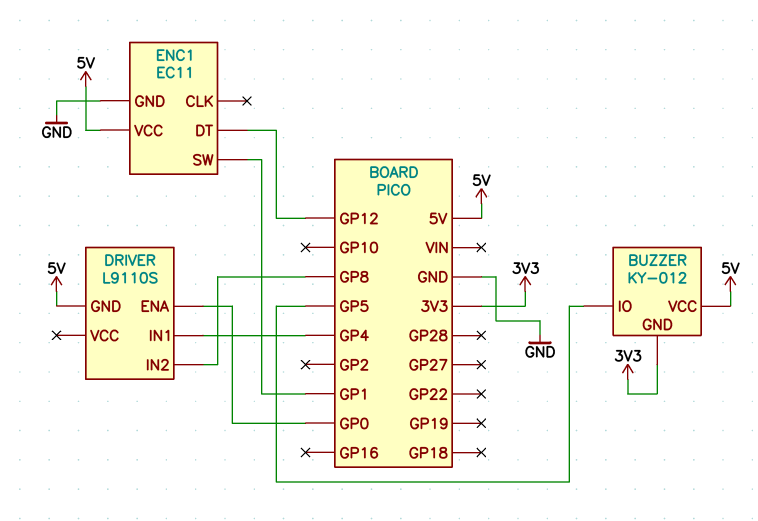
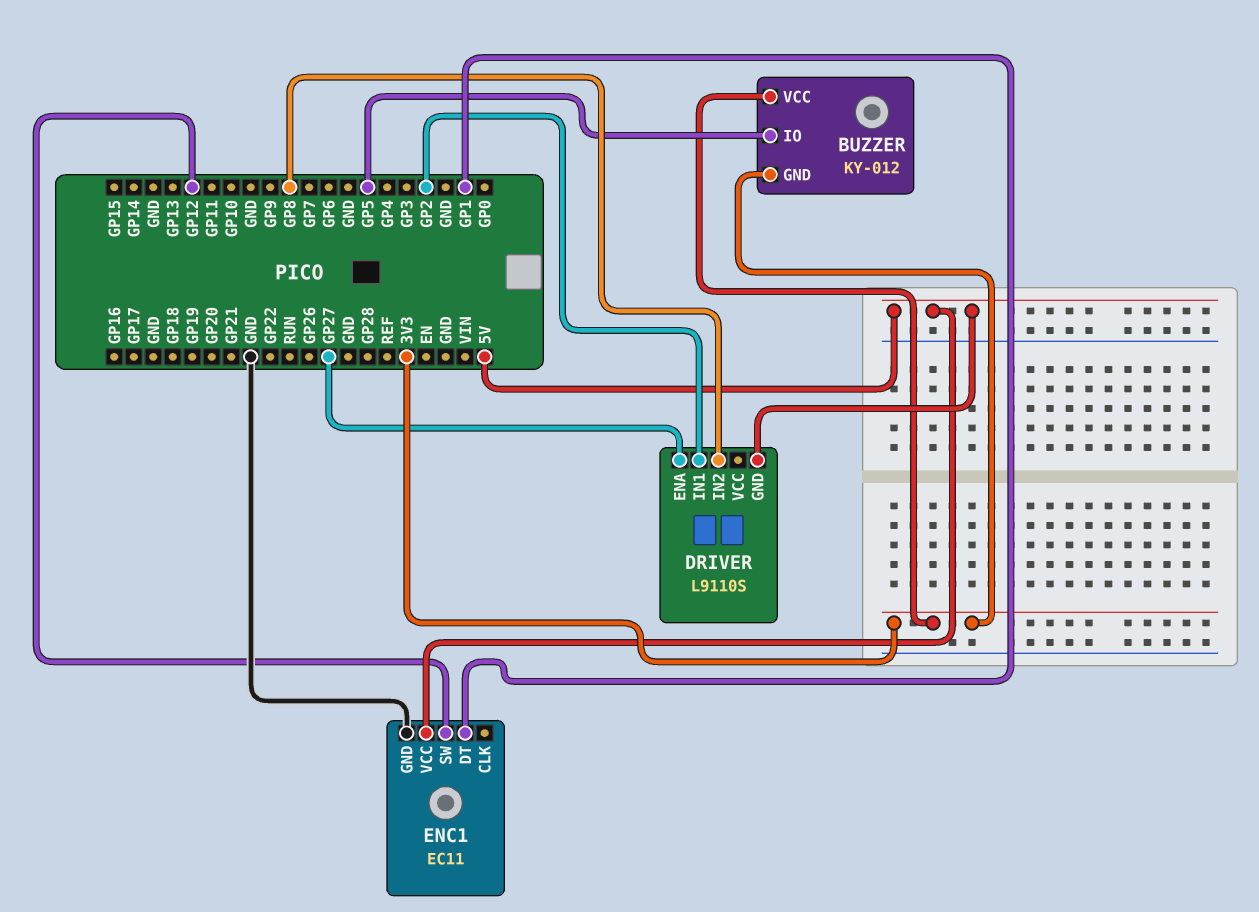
BUZZER pin VCC: 5V -> 3V3
DRIVER pin ENA: GP0 -> GP27
DRIVER pin IN1: GP4 -> GP2
ENC1 pin DT: GP12 -> GP1
ENC1 pin SW: GP1 -> GP12

